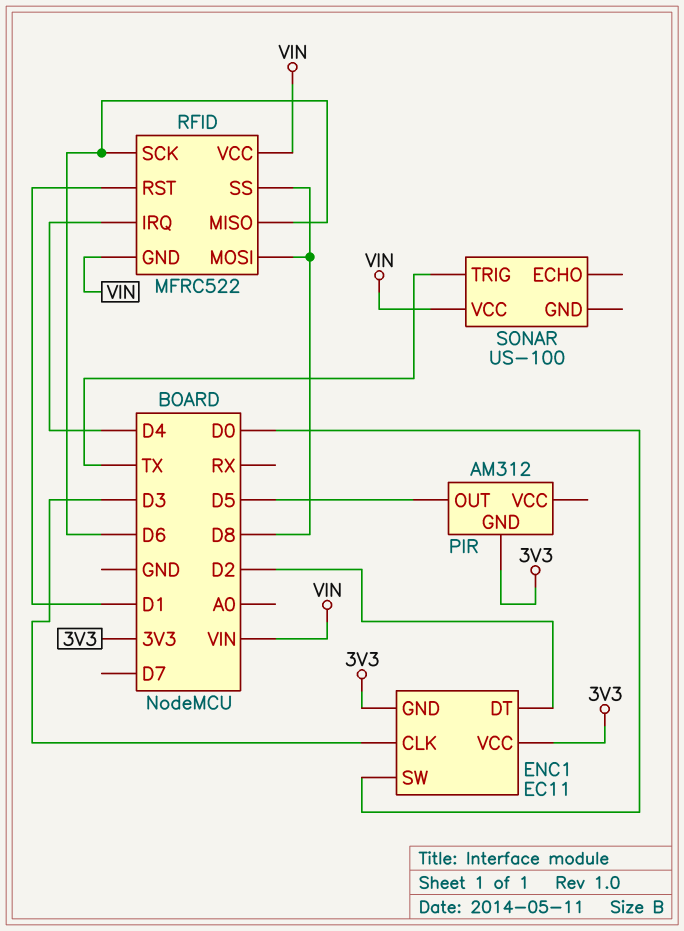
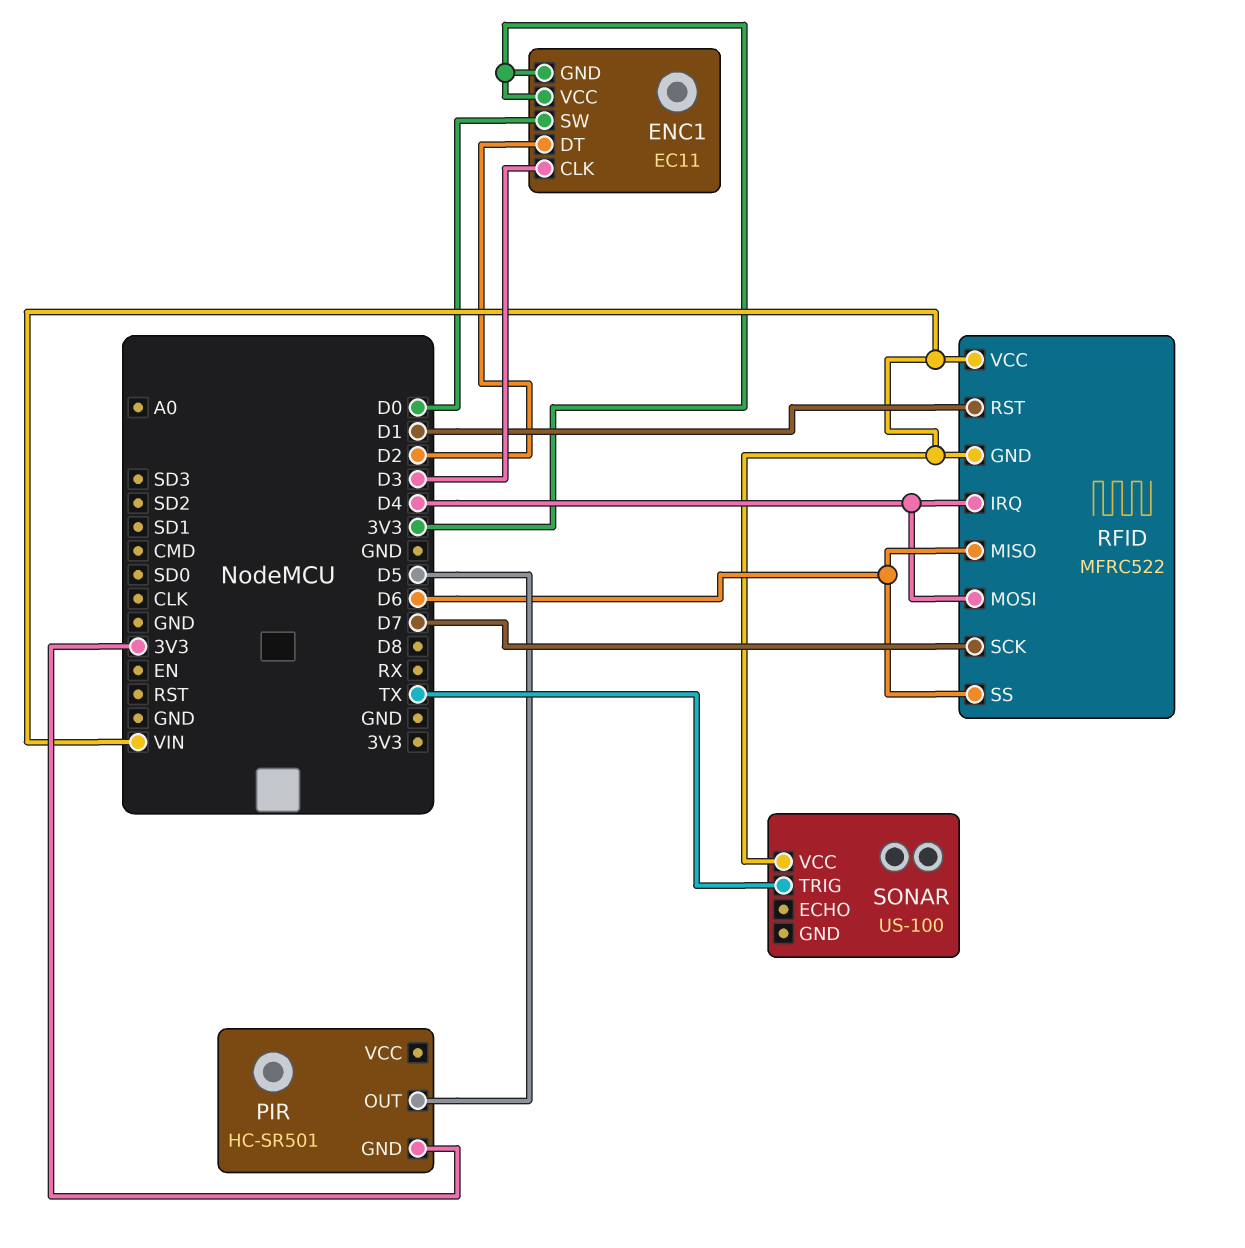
PIR: AM312 -> HC-SR501
RFID pin MOSI: D8 -> D4
RFID pin SCK: D6 -> D7
RFID pin SS: D8 -> D6

